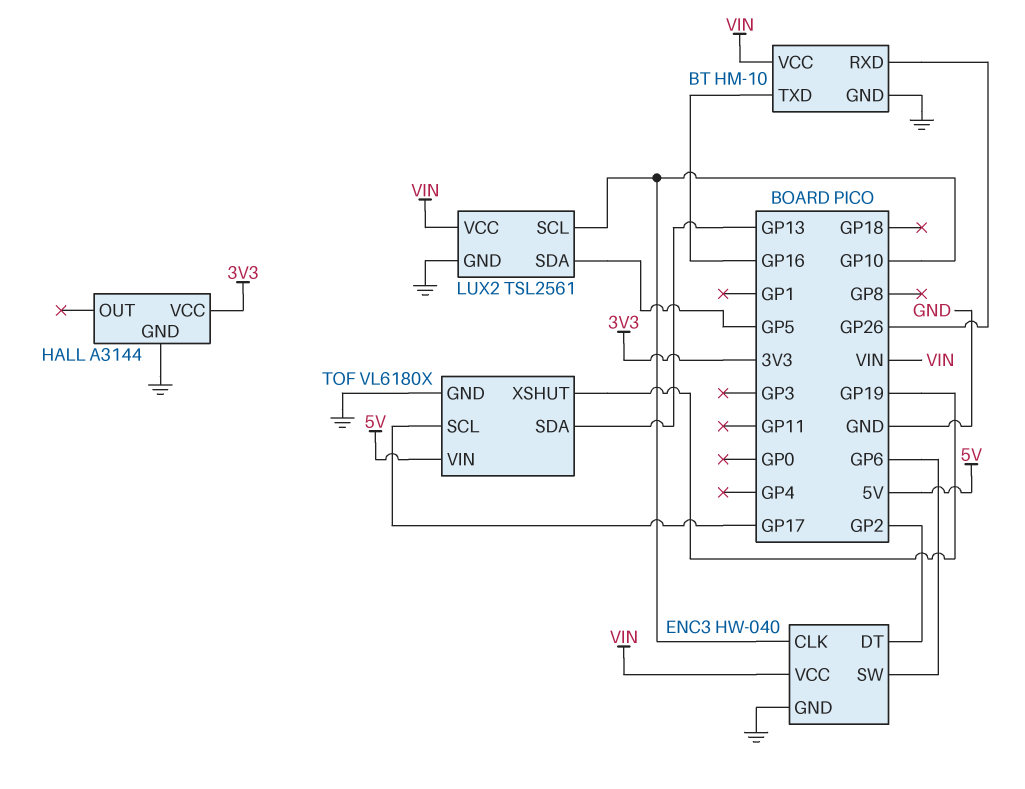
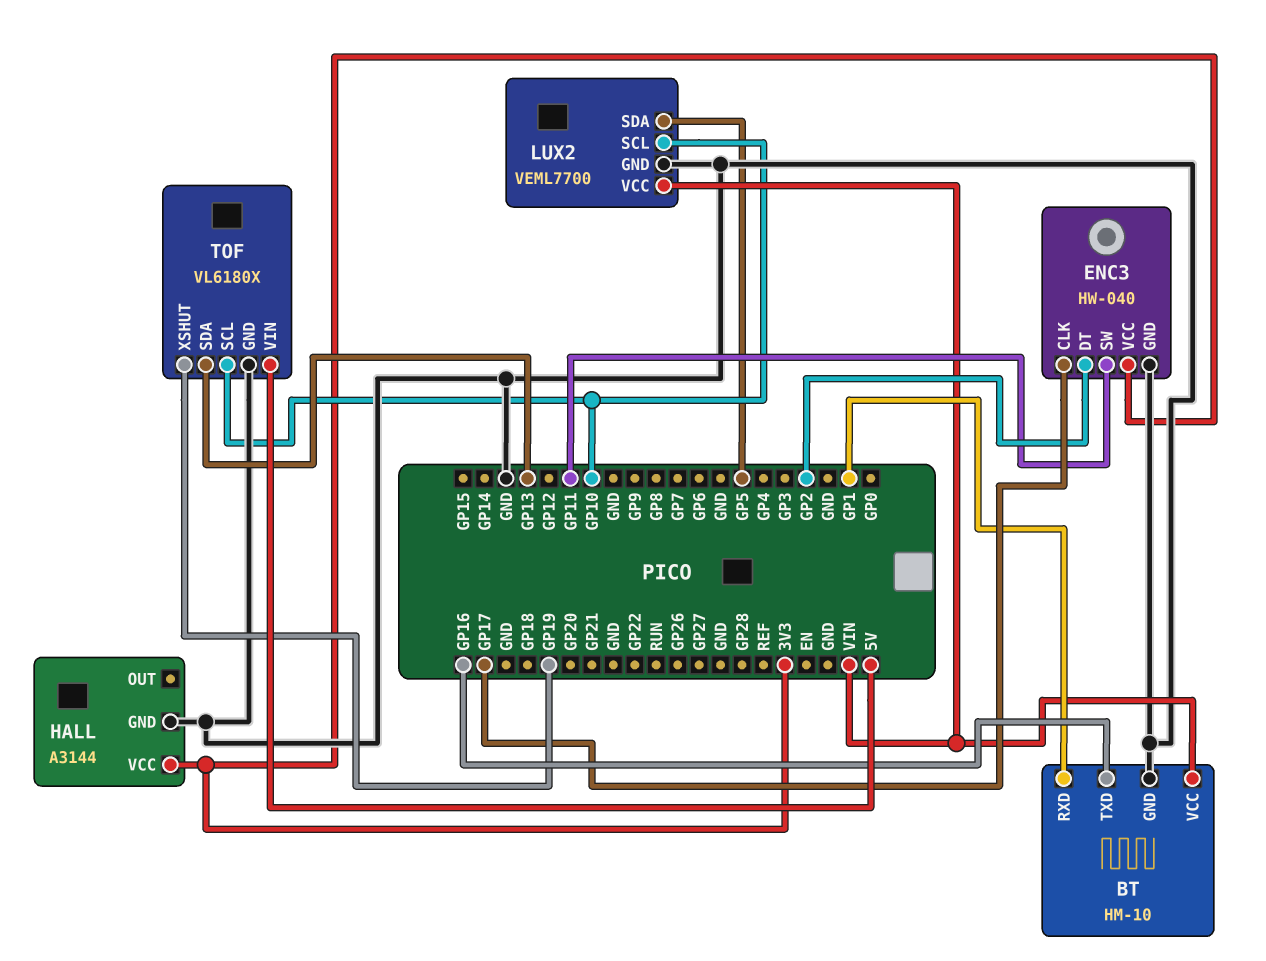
BT pin RXD: GP26 -> GP1
ENC3 pin CLK: GP10 -> GP17
ENC3 pin SW: GP6 -> GP11
ENC3 pin VCC: VIN -> 3V3
LUX2: TSL2561 -> VEML7700
TOF pin SCL: GP17 -> GP10

